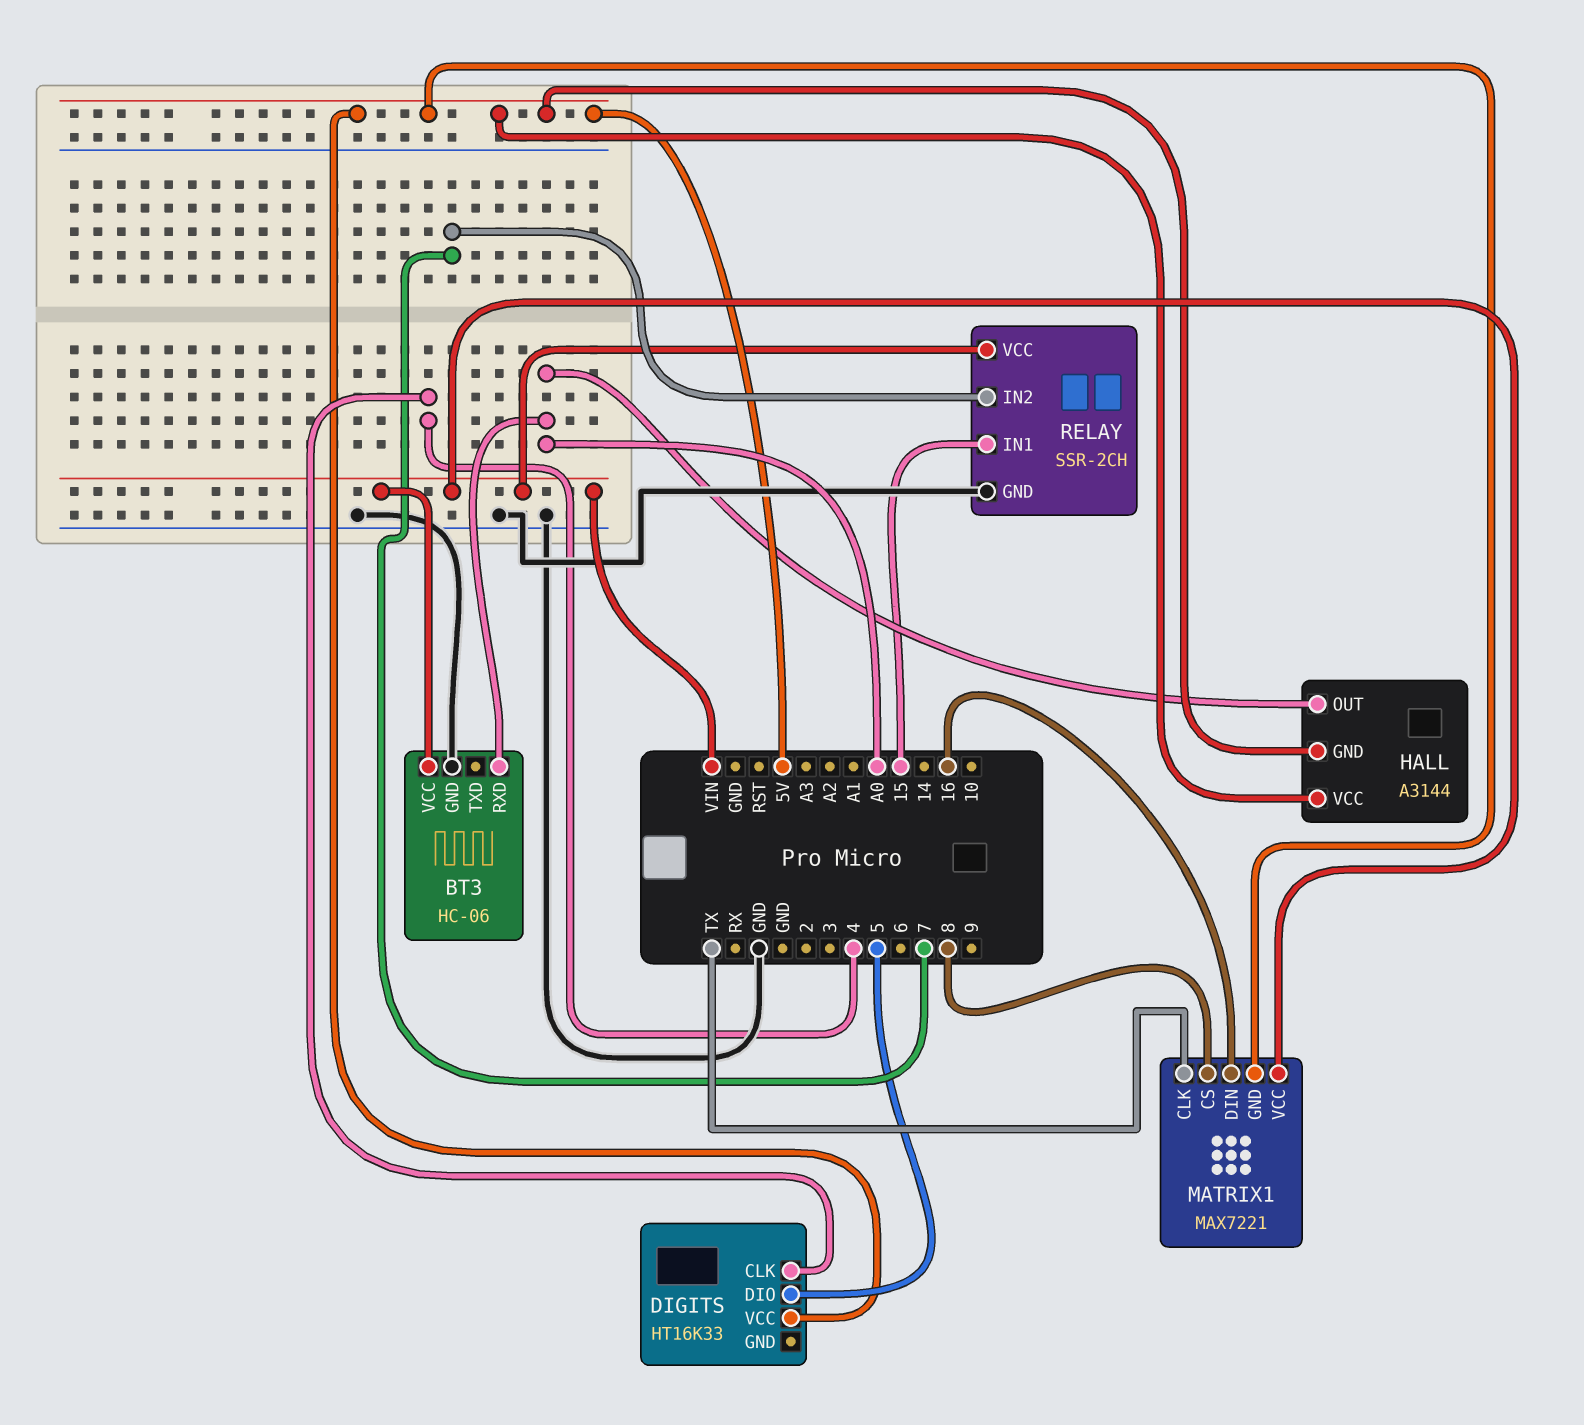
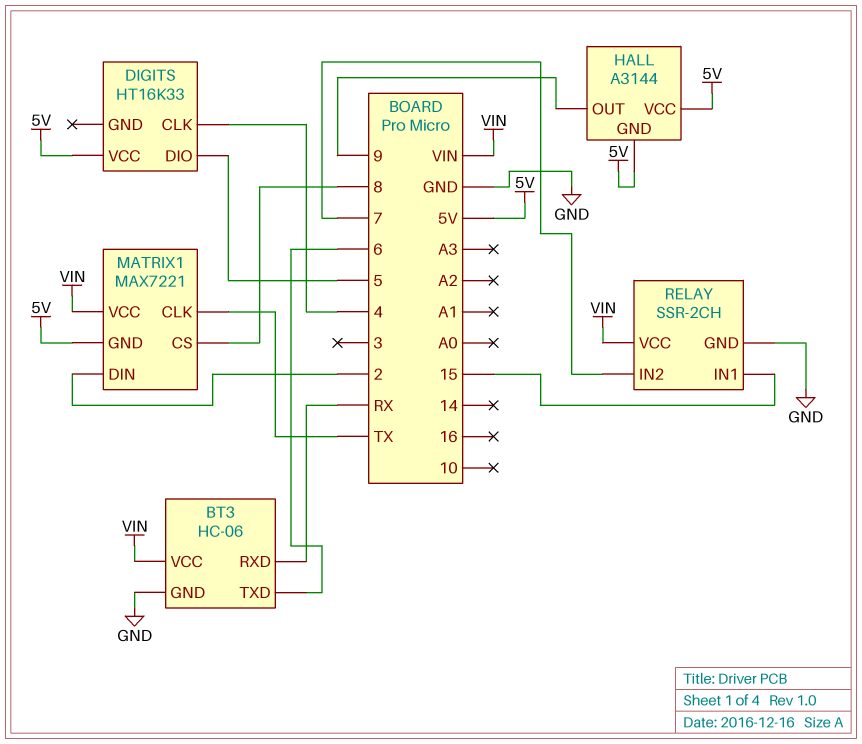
BT3 pin RXD: A0 -> RX
BT3 pin TXD: none -> 6
HALL pin OUT: A0 -> 9
MATRIX1 pin DIN: 16 -> 2

